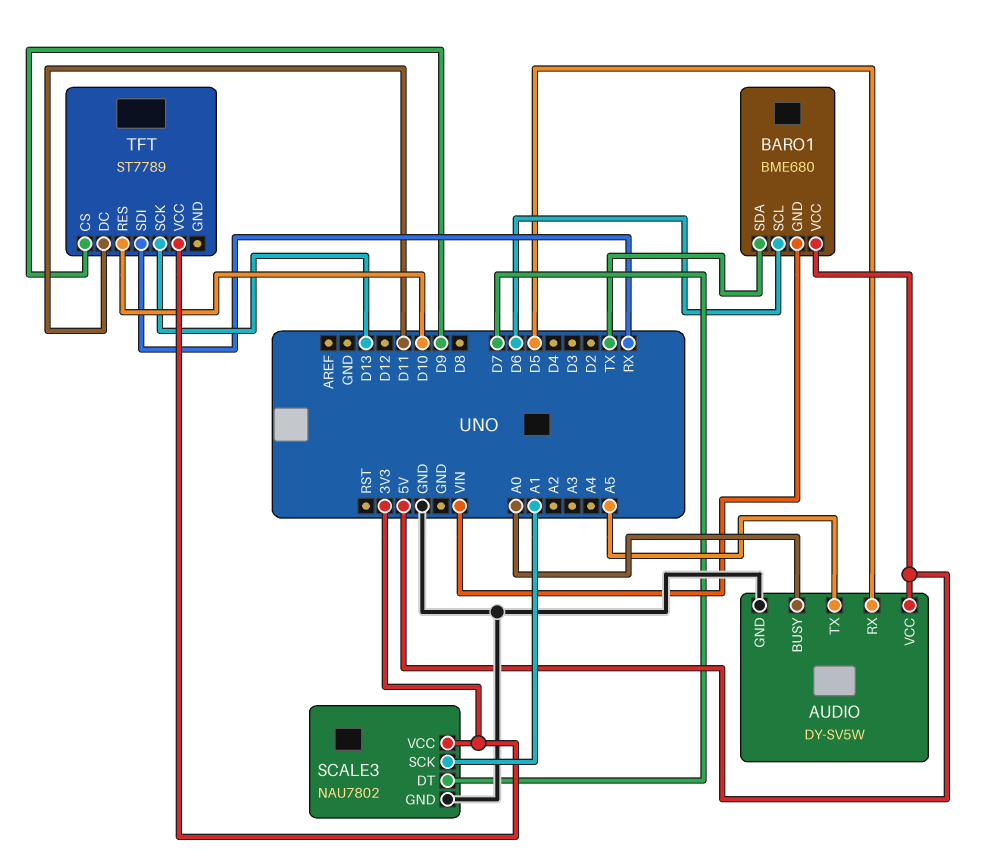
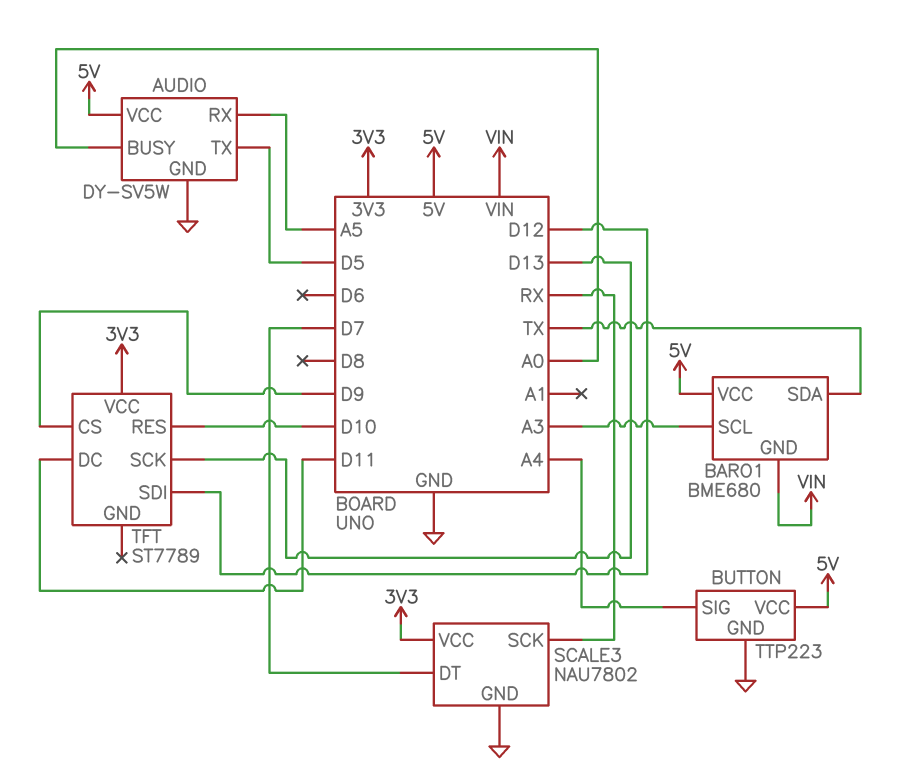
AUDIO pin RX: D5 -> A5
AUDIO pin TX: A5 -> D5
BARO1 pin SCL: D6 -> A3
BUTTON: none -> TTP223
BUTTON pin GND: none -> GND
BUTTON pin SIG: none -> A4
BUTTON pin VCC: none -> 5V
SCALE3 pin SCK: A1 -> RX
TFT pin SDI: RX -> D12

